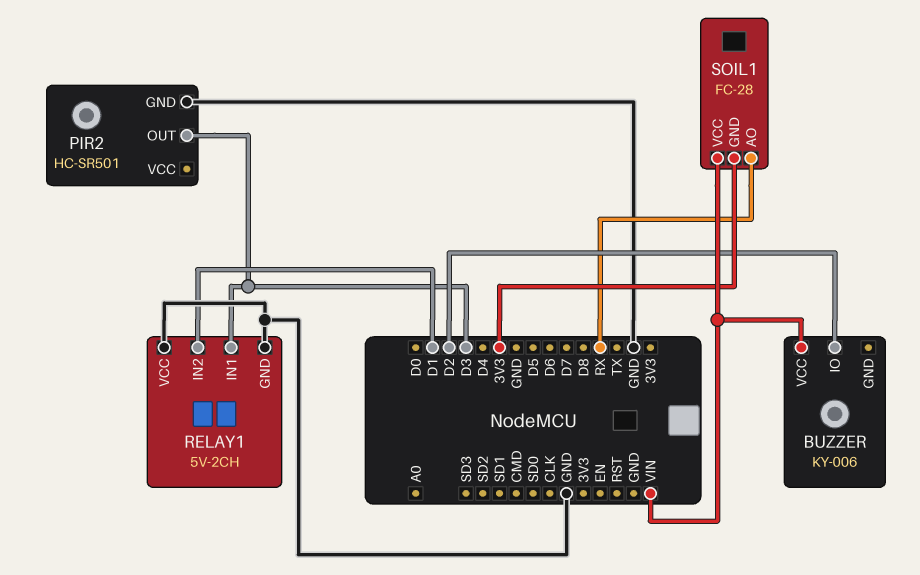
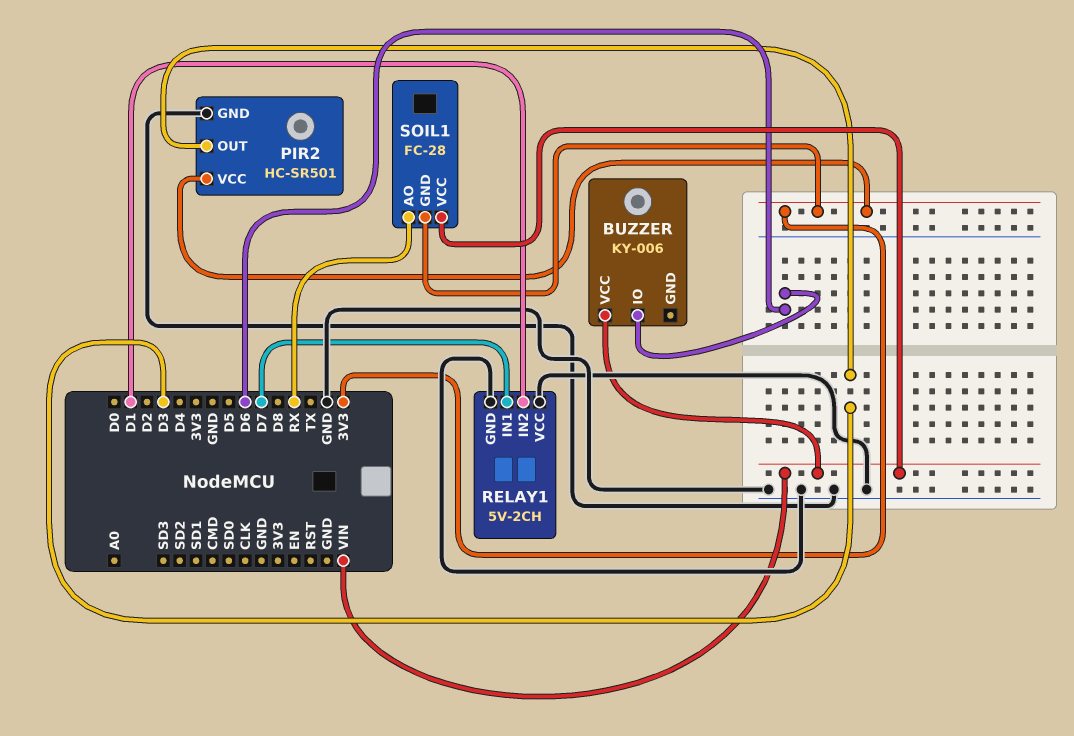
BUZZER pin IO: D2 -> D6
PIR2 pin VCC: none -> 3V3
RELAY1 pin IN1: D3 -> D7

